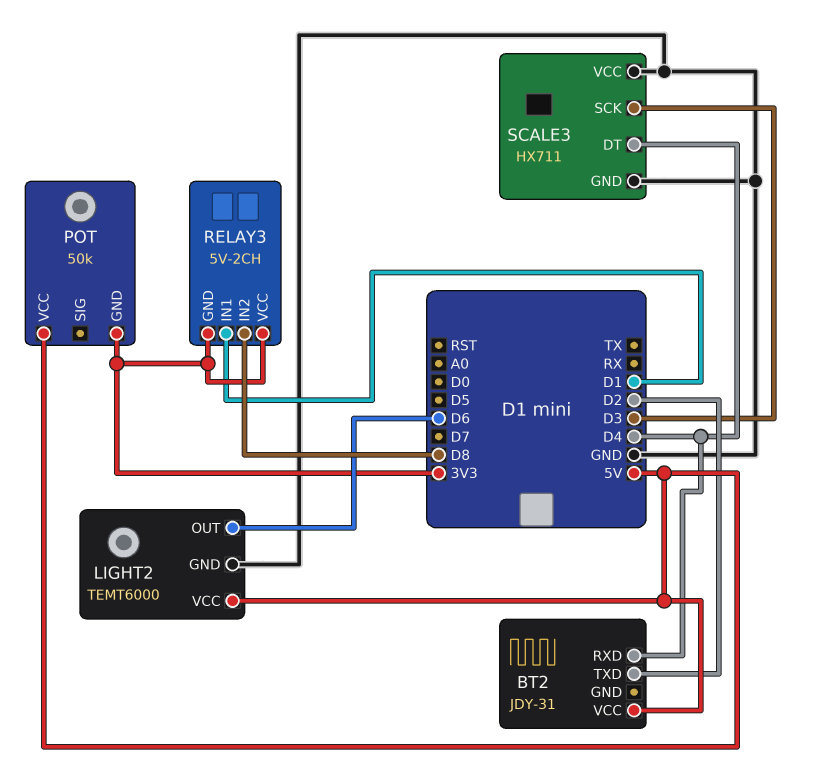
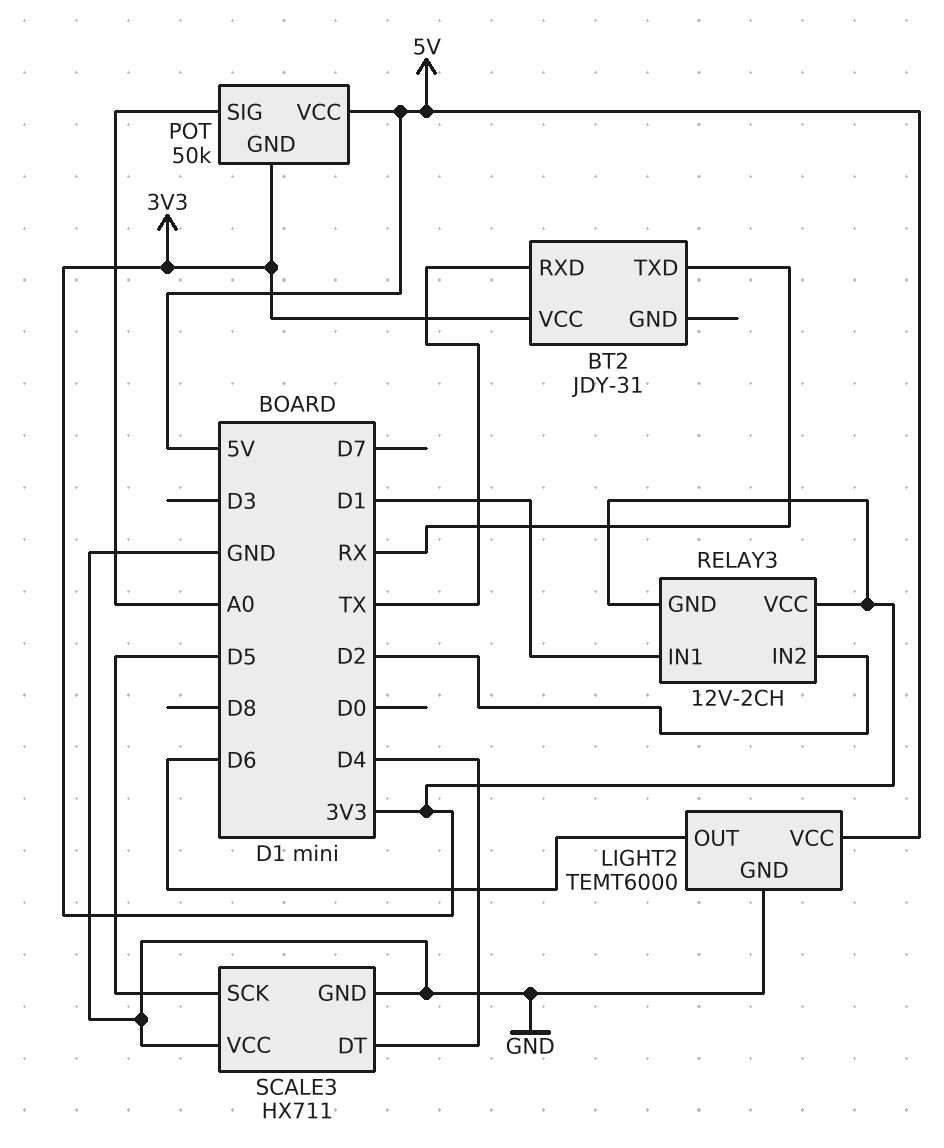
BT2 pin RXD: D4 -> TX
BT2 pin TXD: D2 -> RX
BT2 pin VCC: 5V -> 3V3
POT pin SIG: none -> A0
RELAY3: 5V-2CH -> 12V-2CH
RELAY3 pin IN2: D8 -> D2
SCALE3 pin SCK: D3 -> D5

